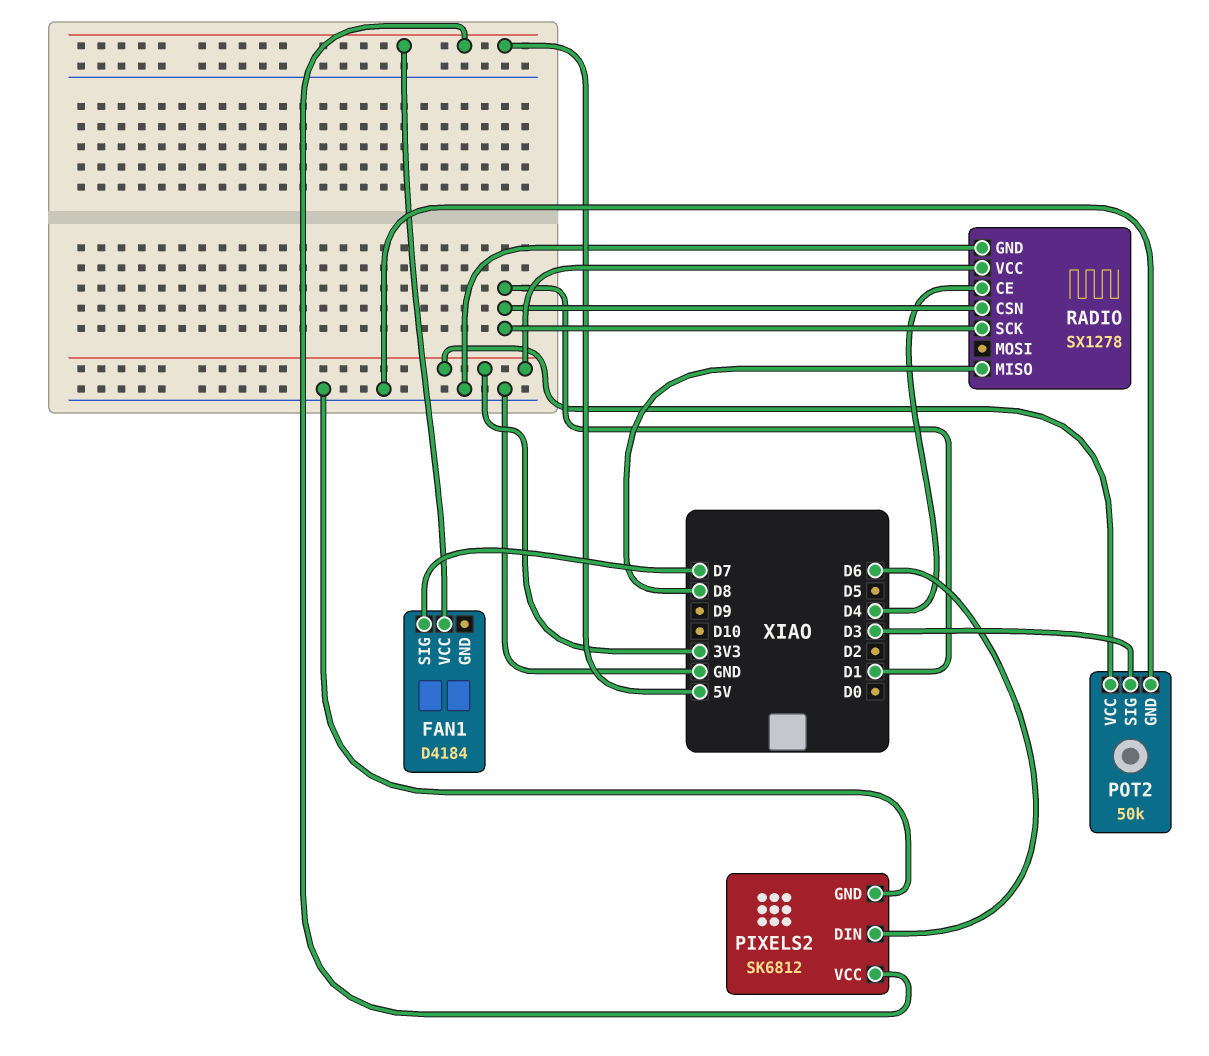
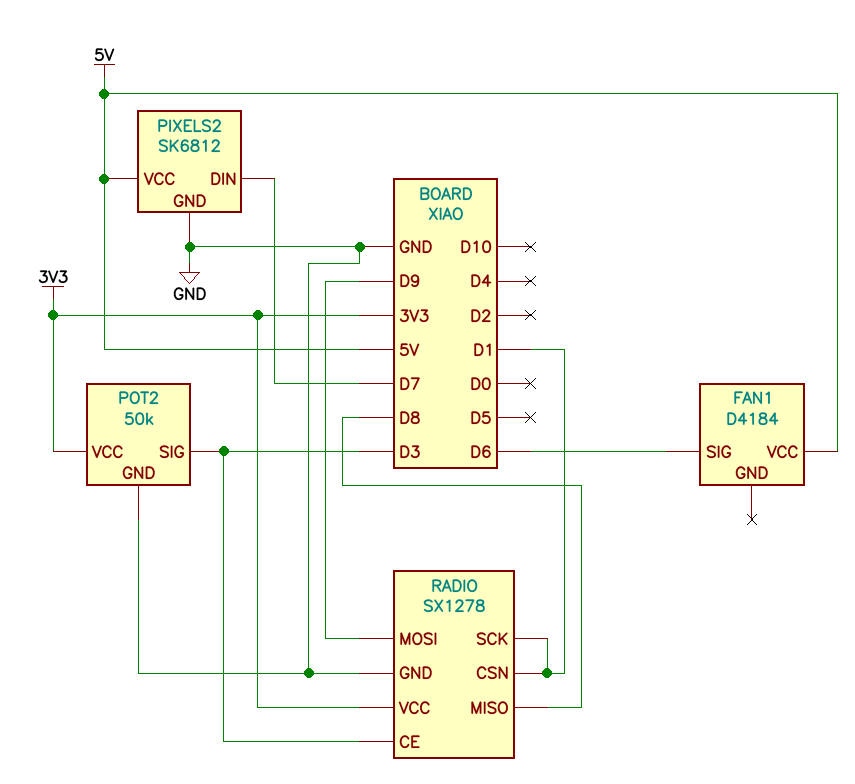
FAN1 pin SIG: D7 -> D6
PIXELS2 pin DIN: D6 -> D7
RADIO pin CE: D4 -> D3
RADIO pin MOSI: none -> D9

